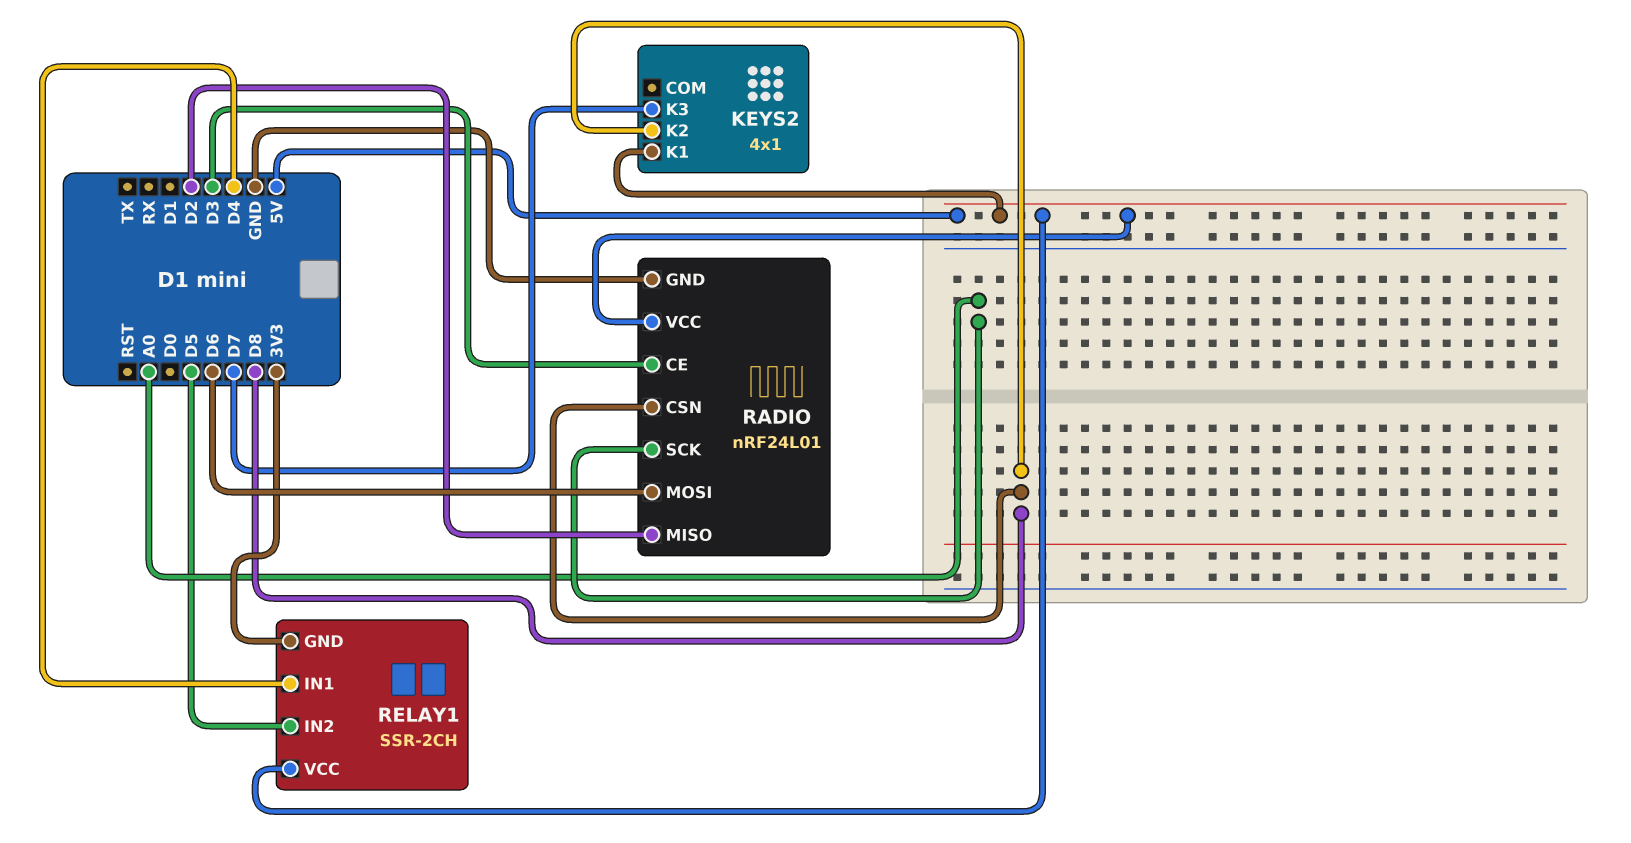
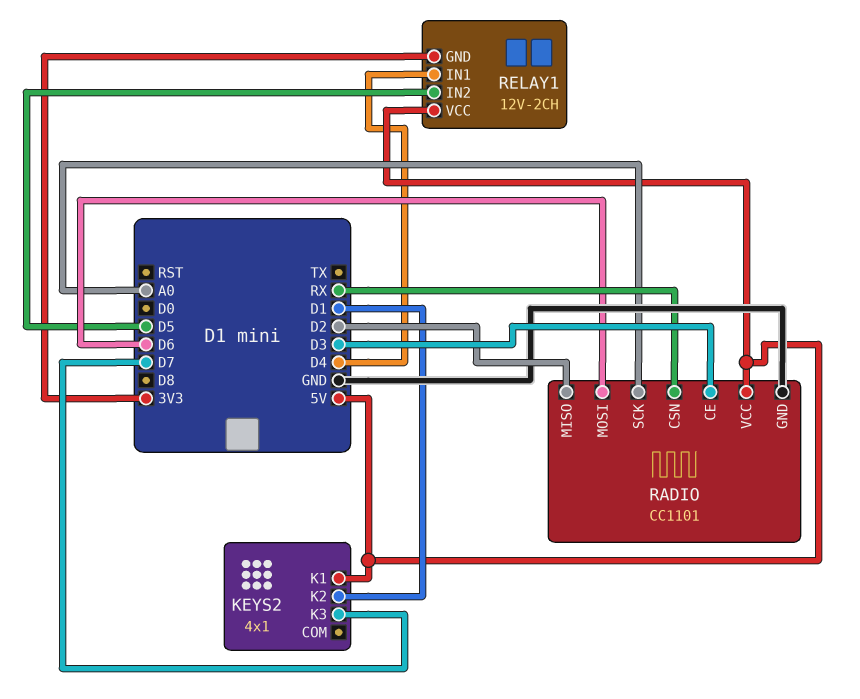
KEYS2 pin K2: D8 -> D1
RADIO: nRF24L01 -> CC1101
RADIO pin CSN: D8 -> RX
RELAY1: SSR-2CH -> 12V-2CH

